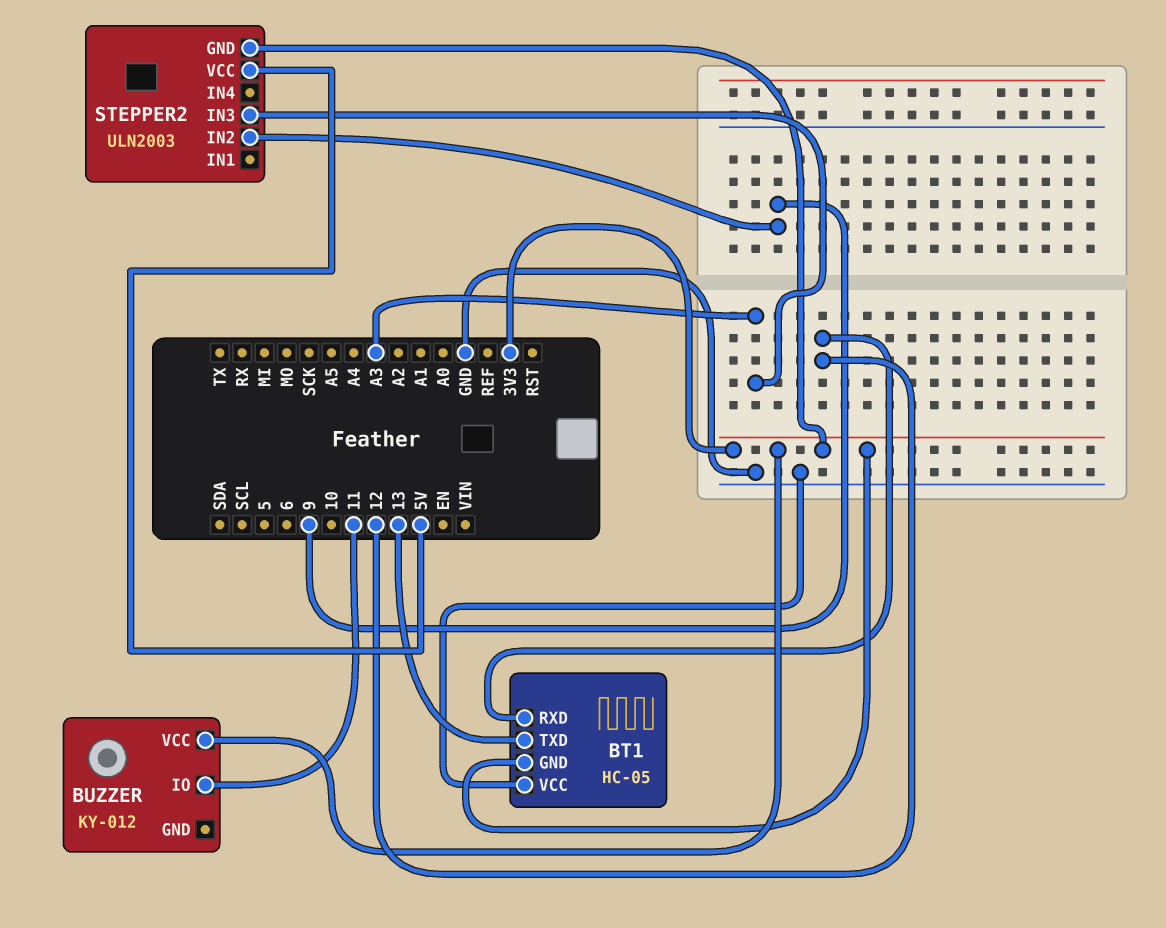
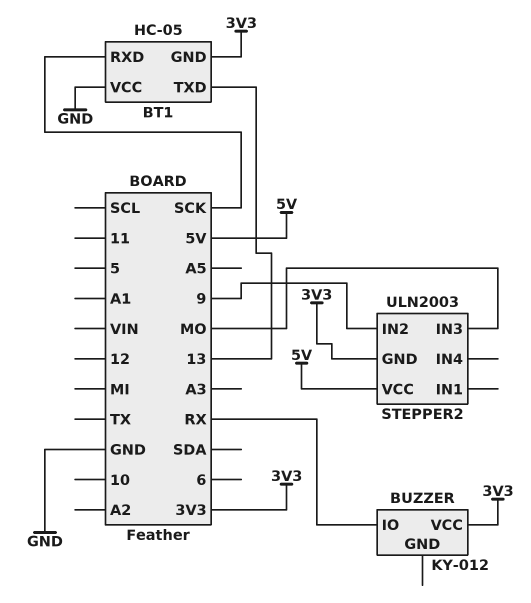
BT1 pin RXD: 12 -> SCK
BUZZER pin IO: 11 -> RX
STEPPER2 pin IN3: A3 -> MO

